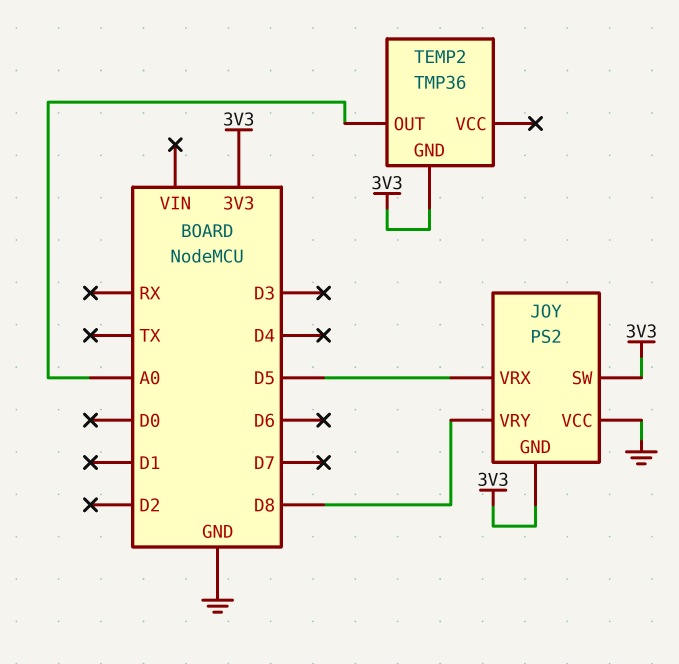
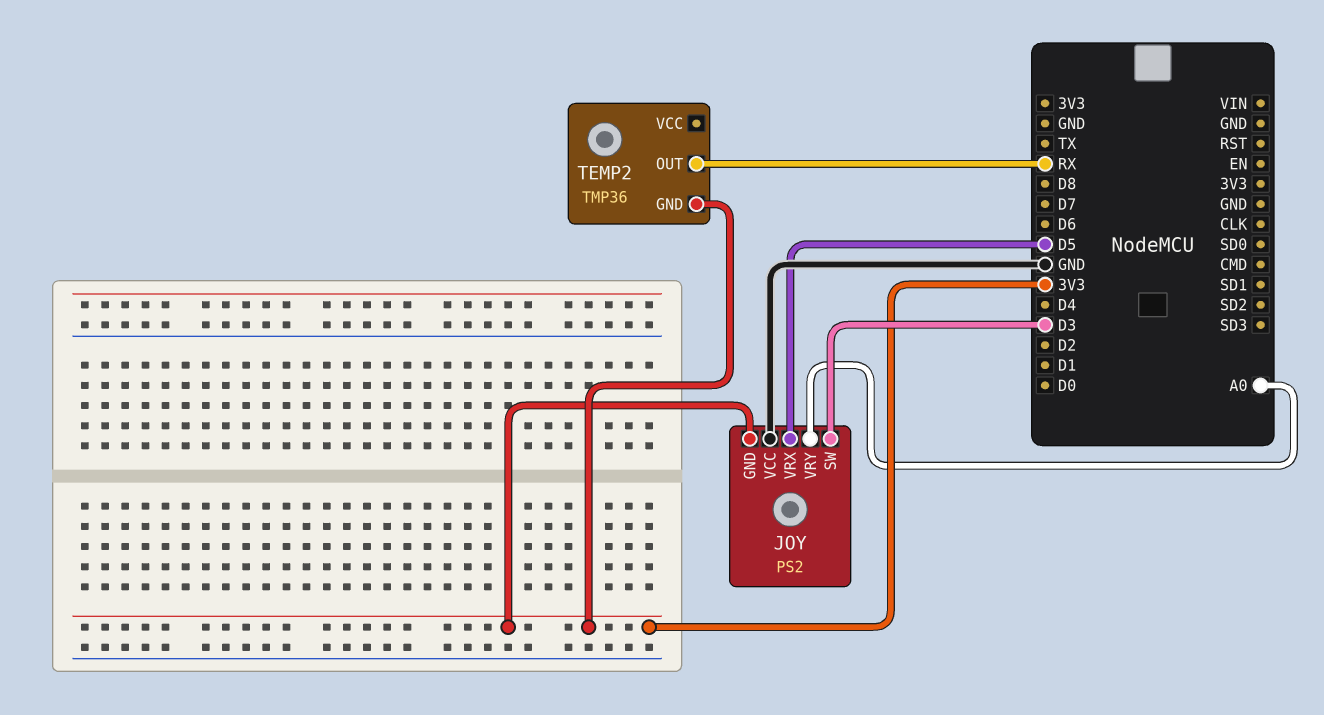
JOY pin SW: 3V3 -> D3
JOY pin VRY: D8 -> A0
TEMP2 pin OUT: A0 -> RX

